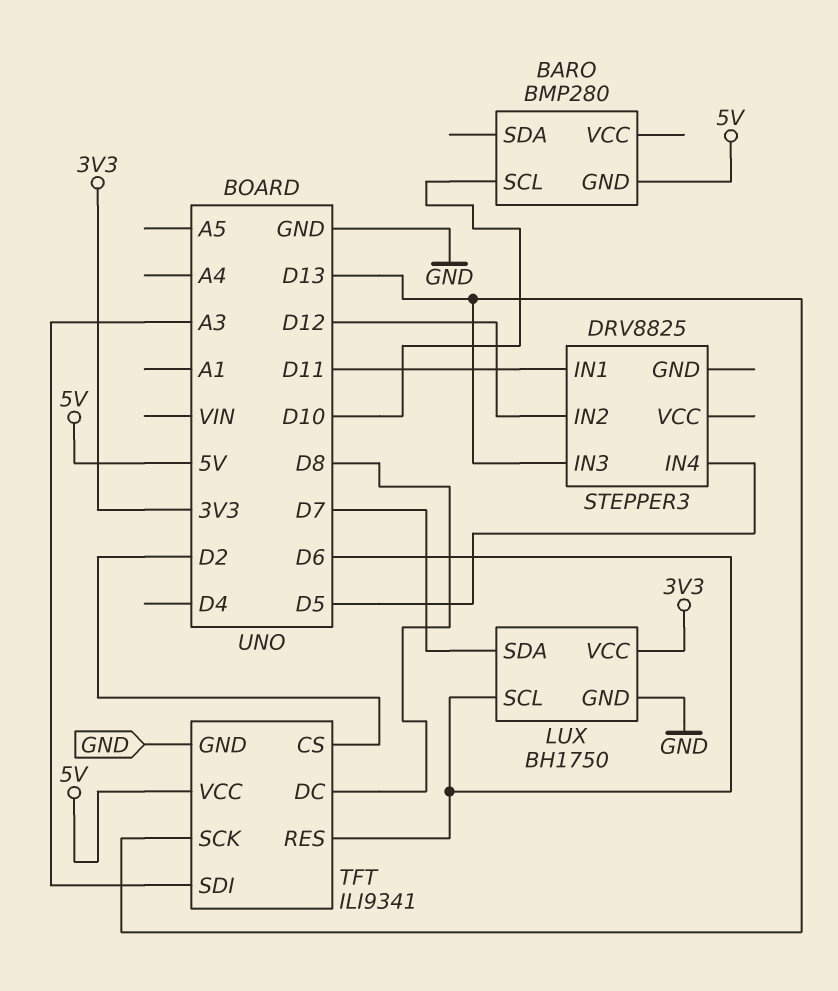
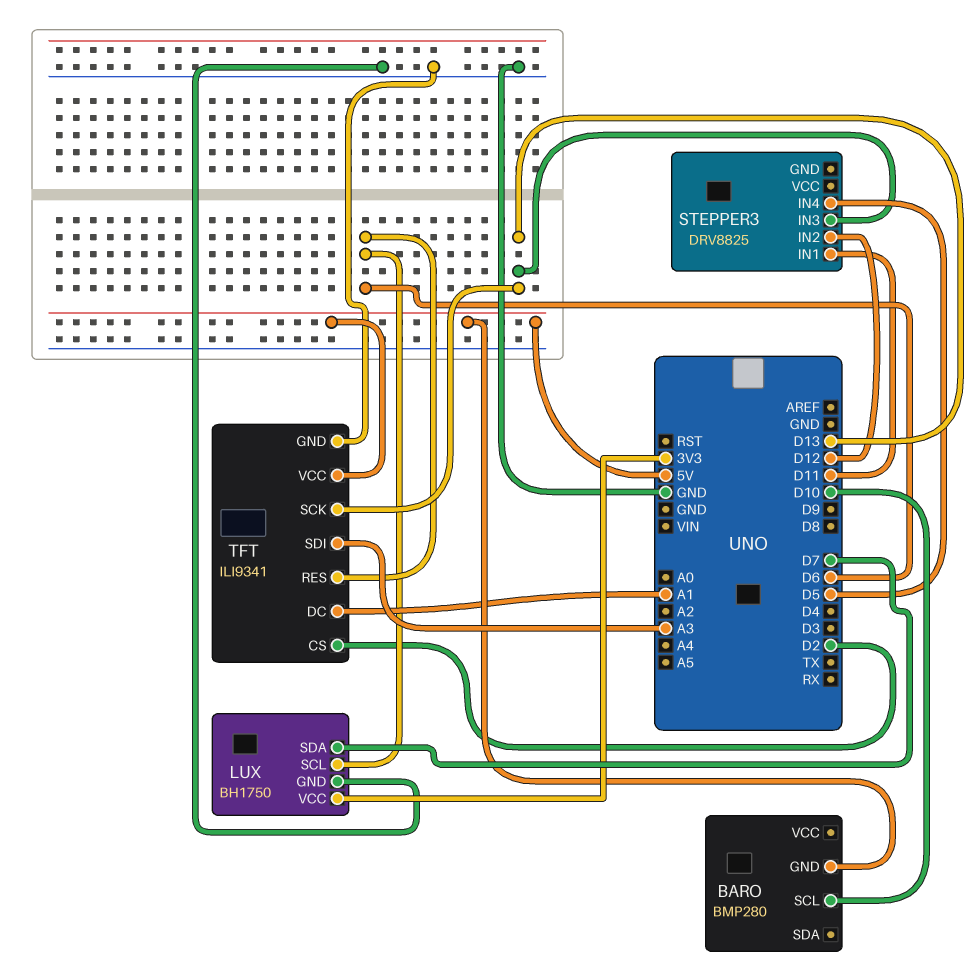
TFT pin DC: D8 -> A1

